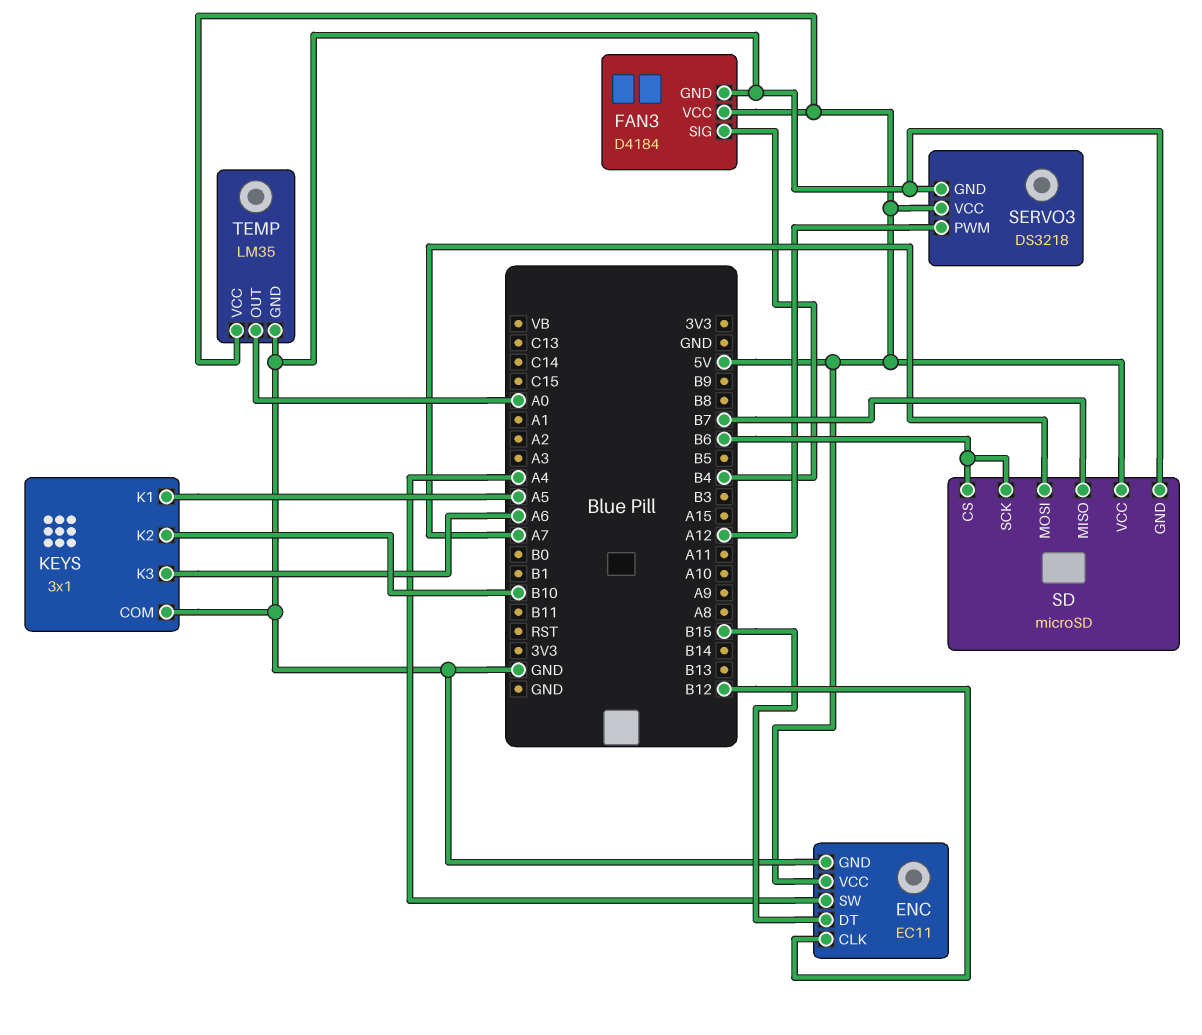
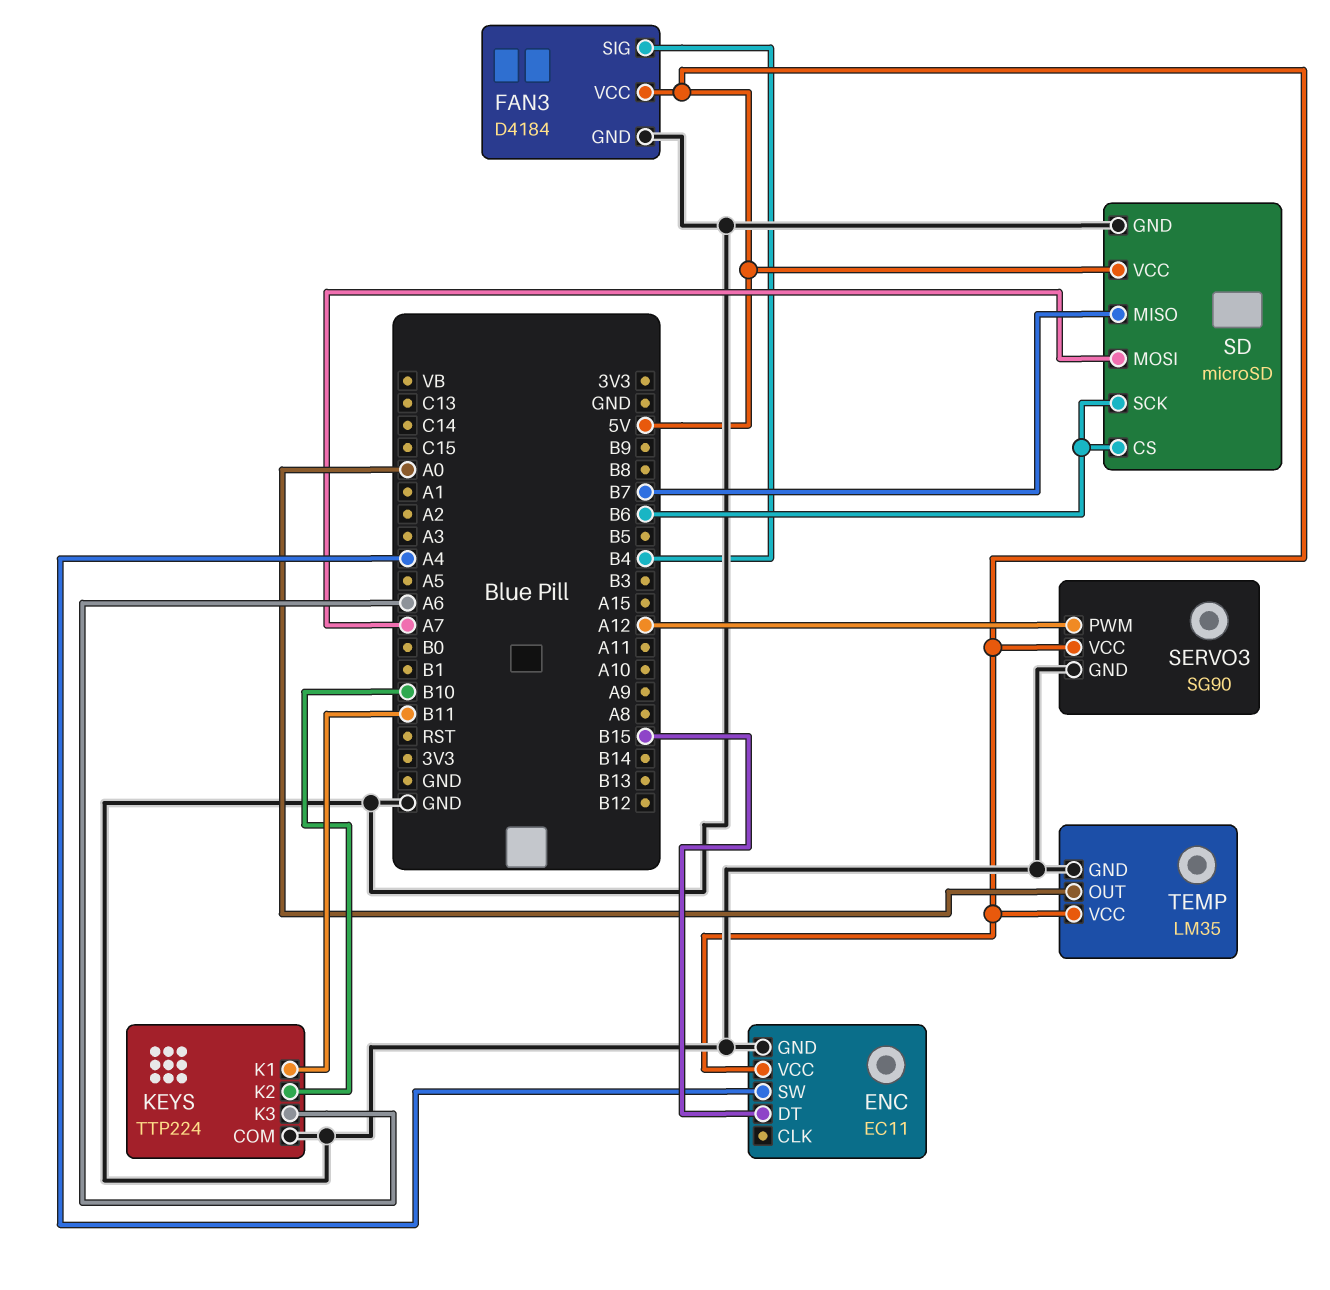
ENC pin CLK: B12 -> none
KEYS: 3x1 -> TTP224
KEYS pin K1: A5 -> B11
SERVO3: DS3218 -> SG90

